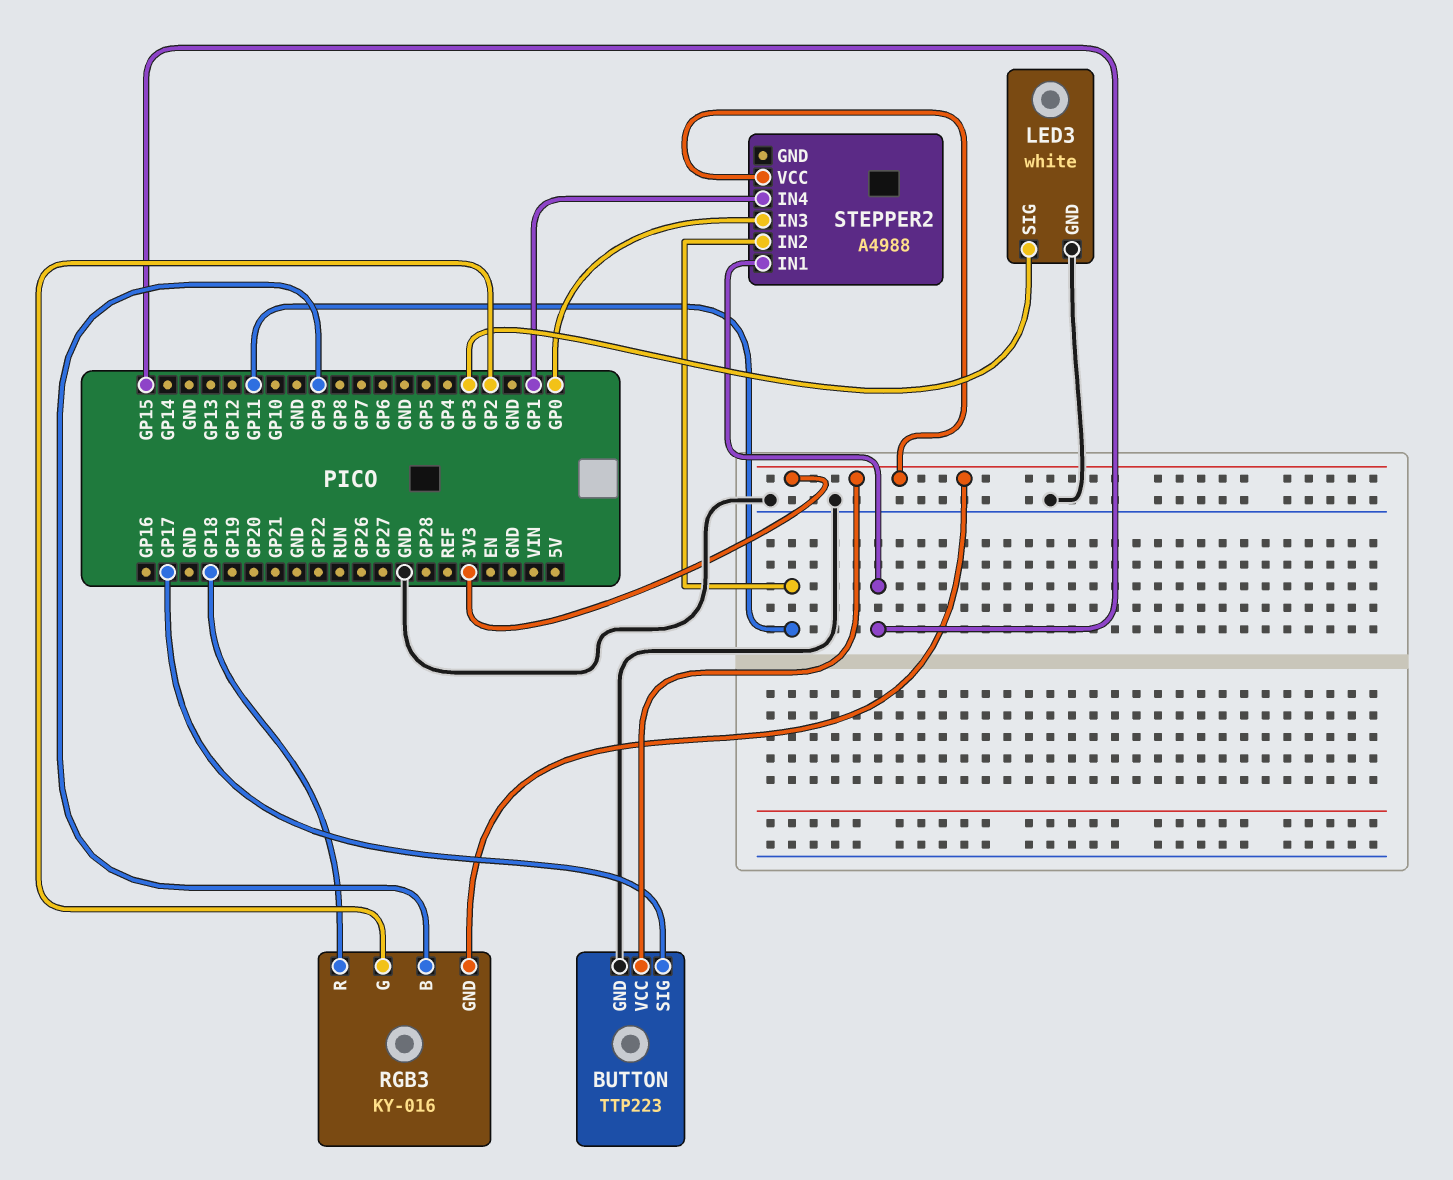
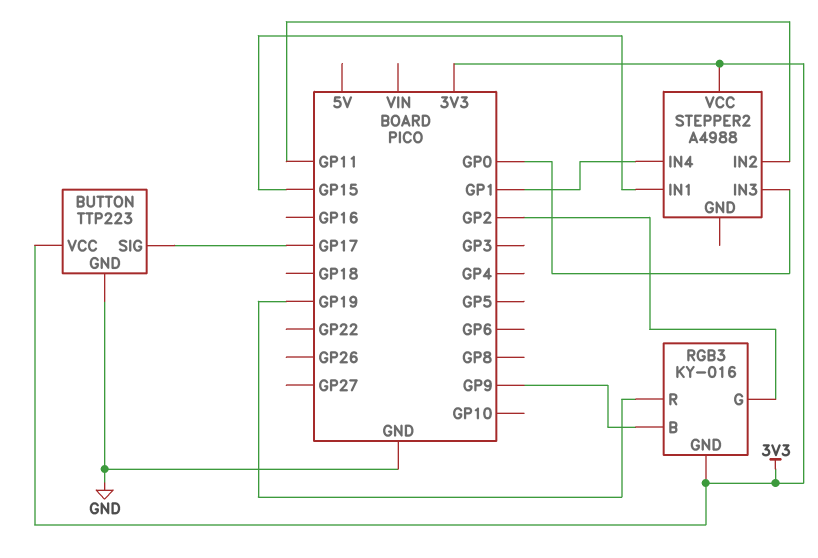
LED3: white -> none
LED3 pin GND: GND -> none
LED3 pin SIG: GP3 -> none
RGB3 pin R: GP18 -> GP19

